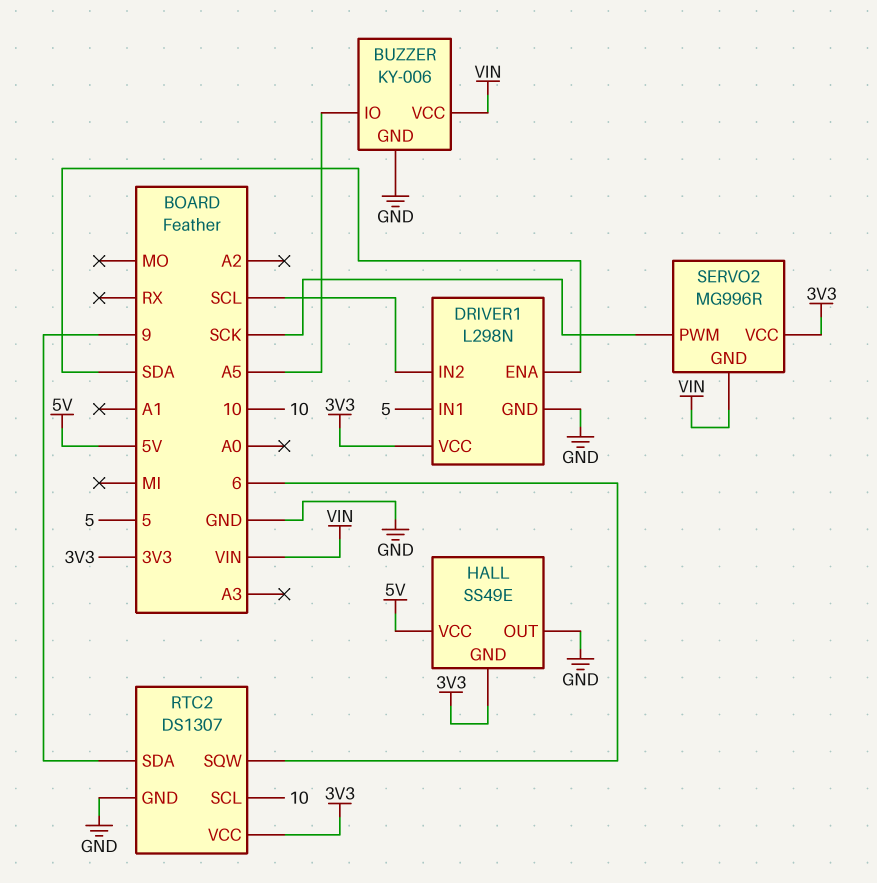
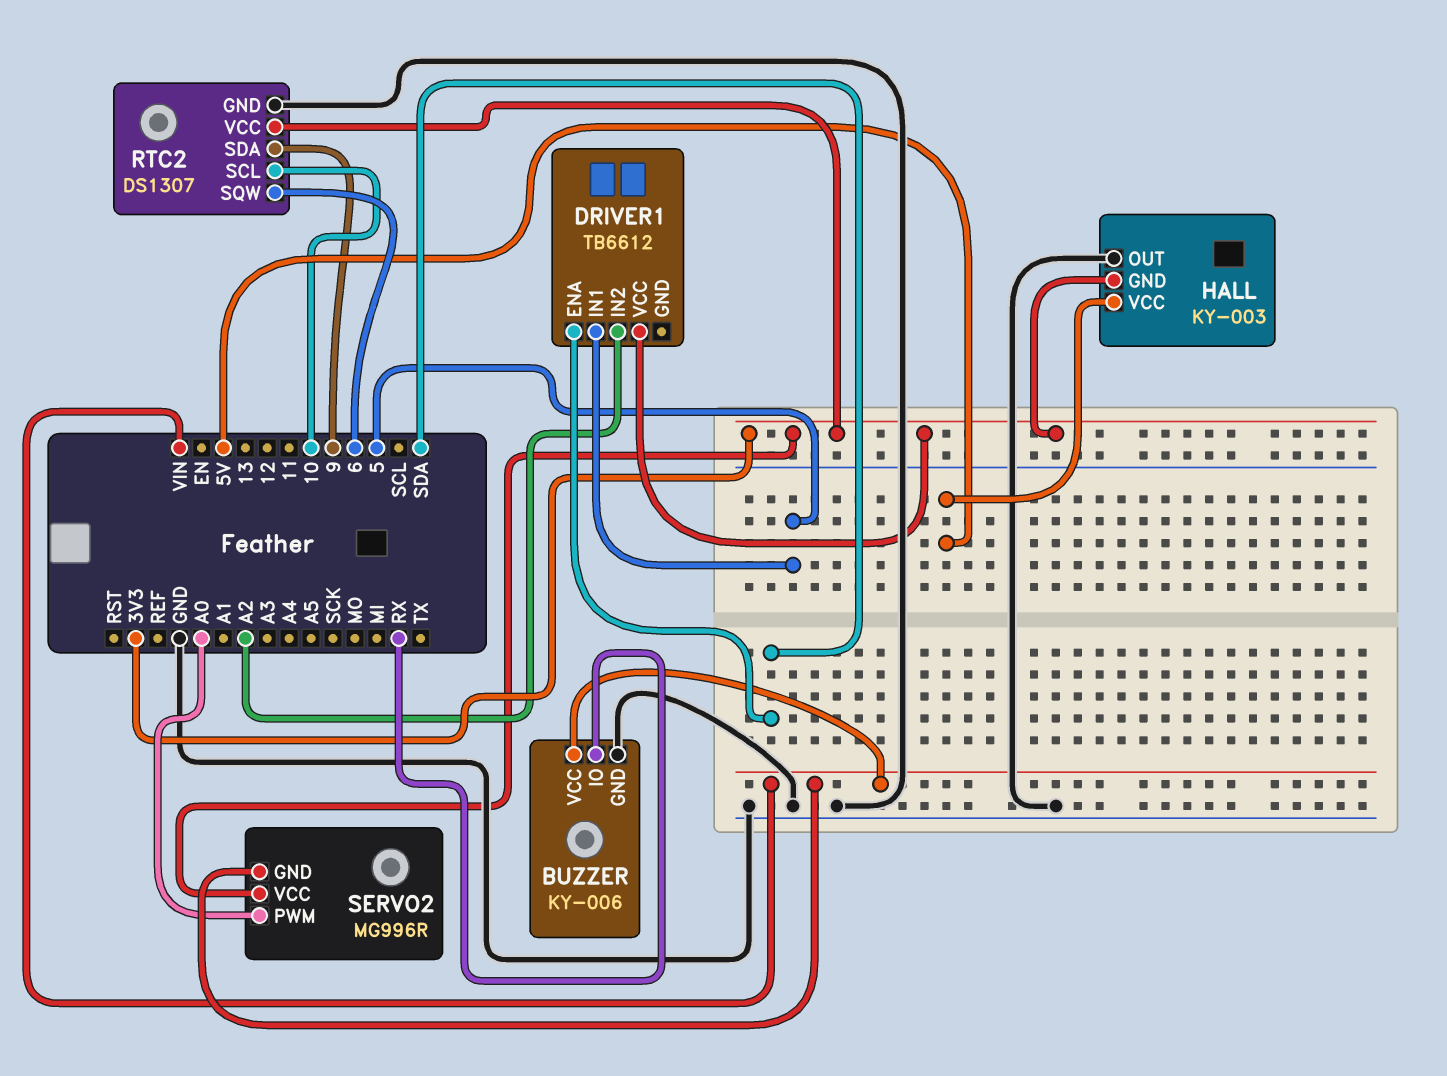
BUZZER pin IO: A5 -> RX
DRIVER1: L298N -> TB6612
DRIVER1 pin GND: GND -> none
DRIVER1 pin IN2: SCL -> A2
HALL: SS49E -> KY-003
SERVO2 pin PWM: SCK -> A0

